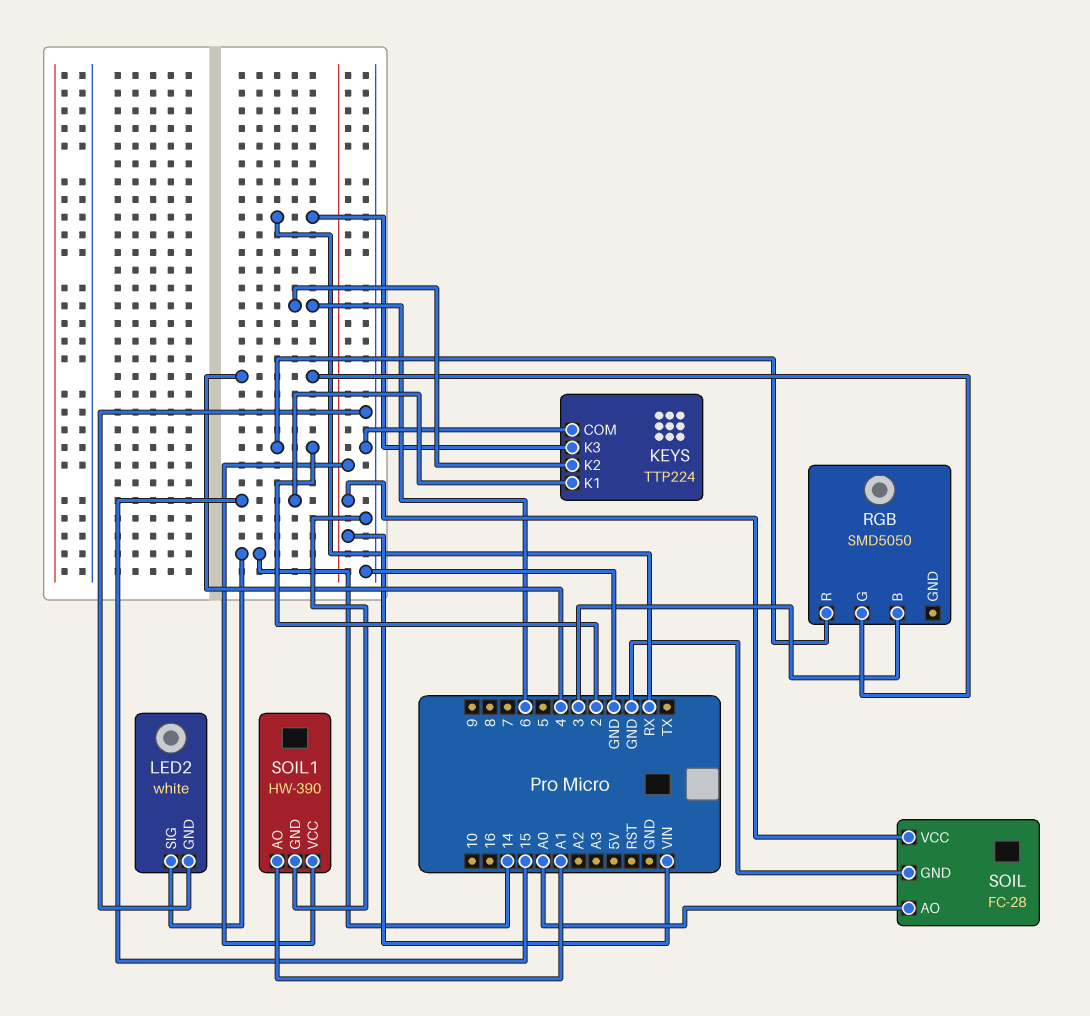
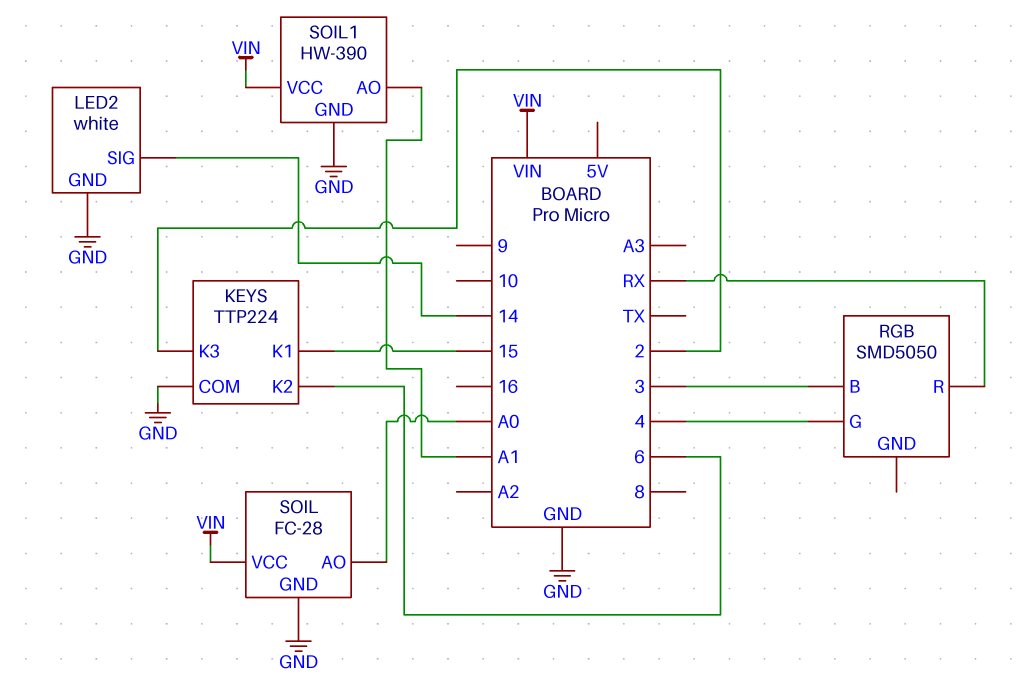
KEYS pin K3: RX -> 2
RGB pin R: 2 -> RX

